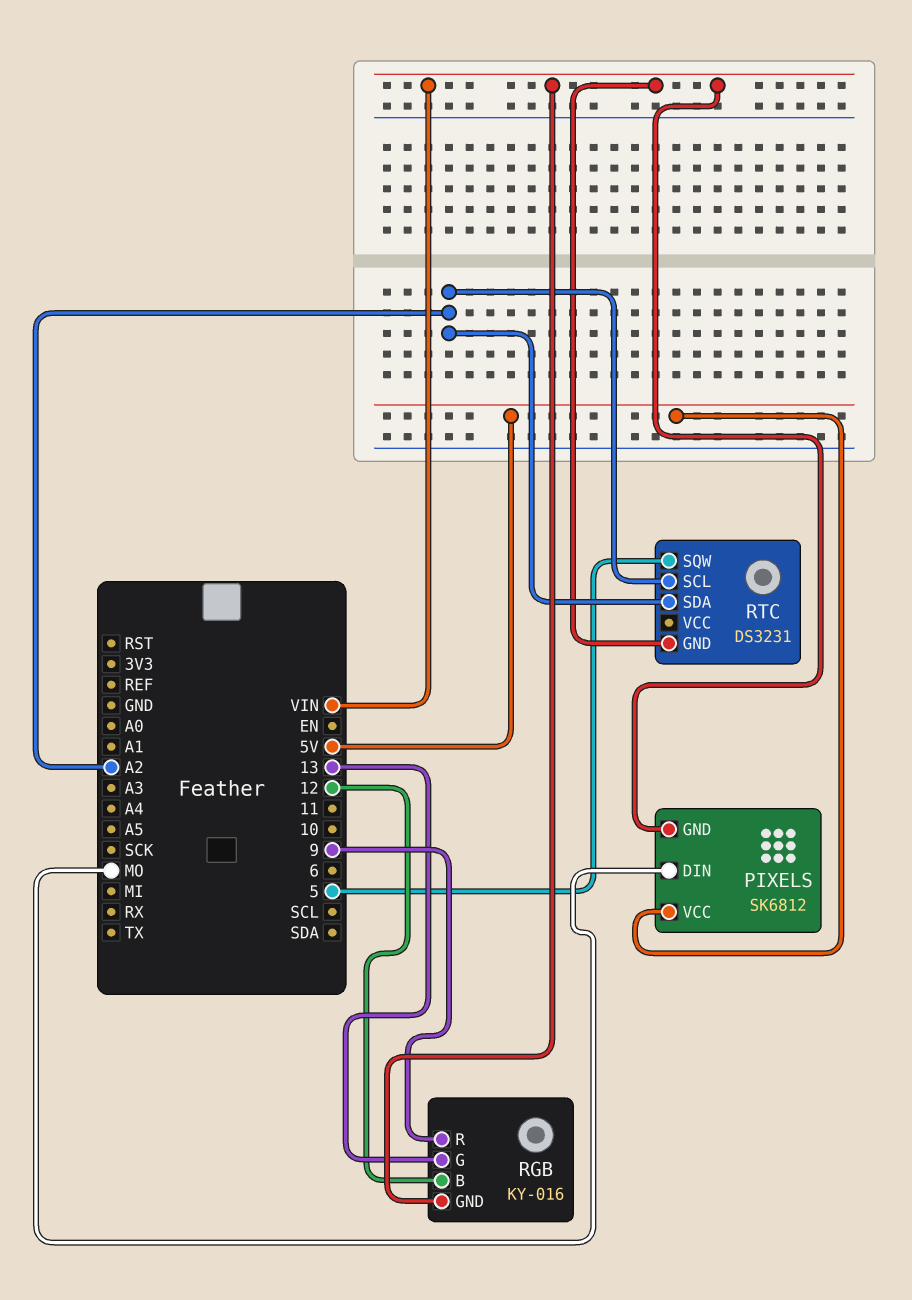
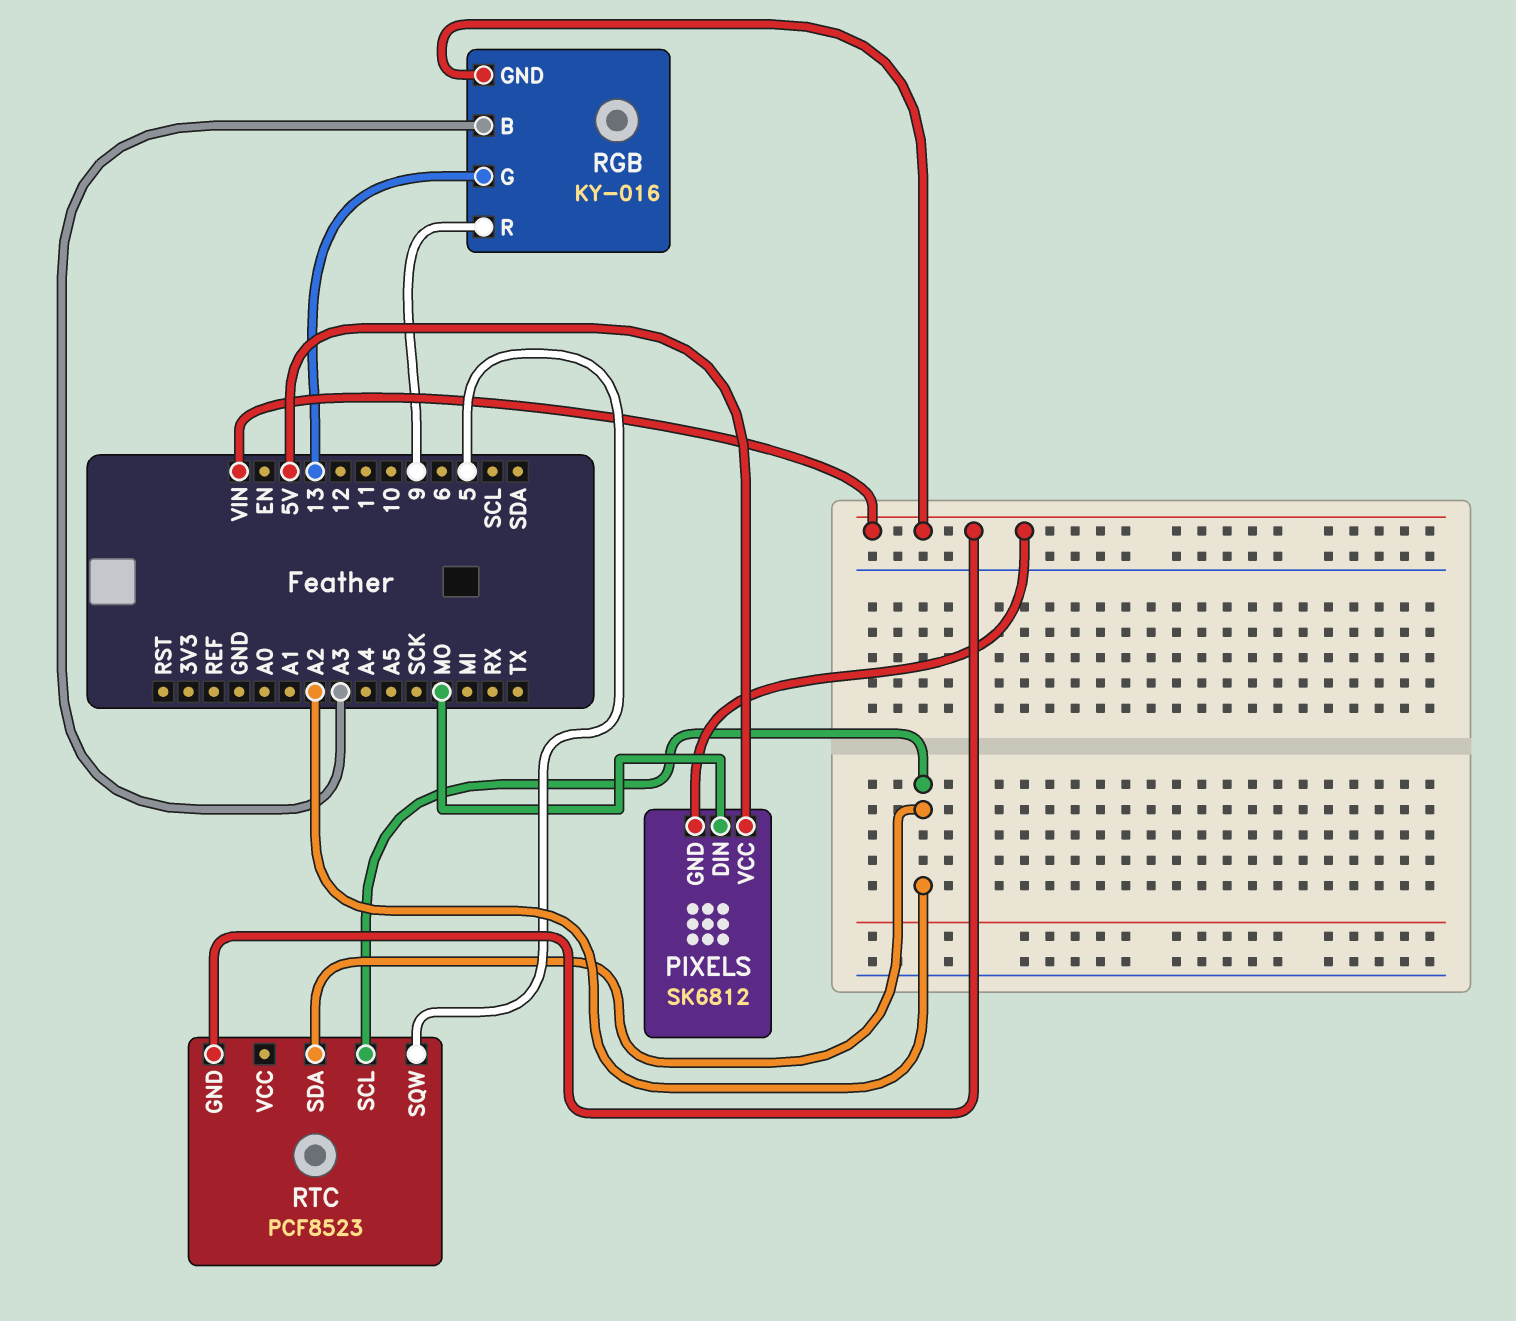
RGB pin B: 12 -> A3
RTC: DS3231 -> PCF8523

